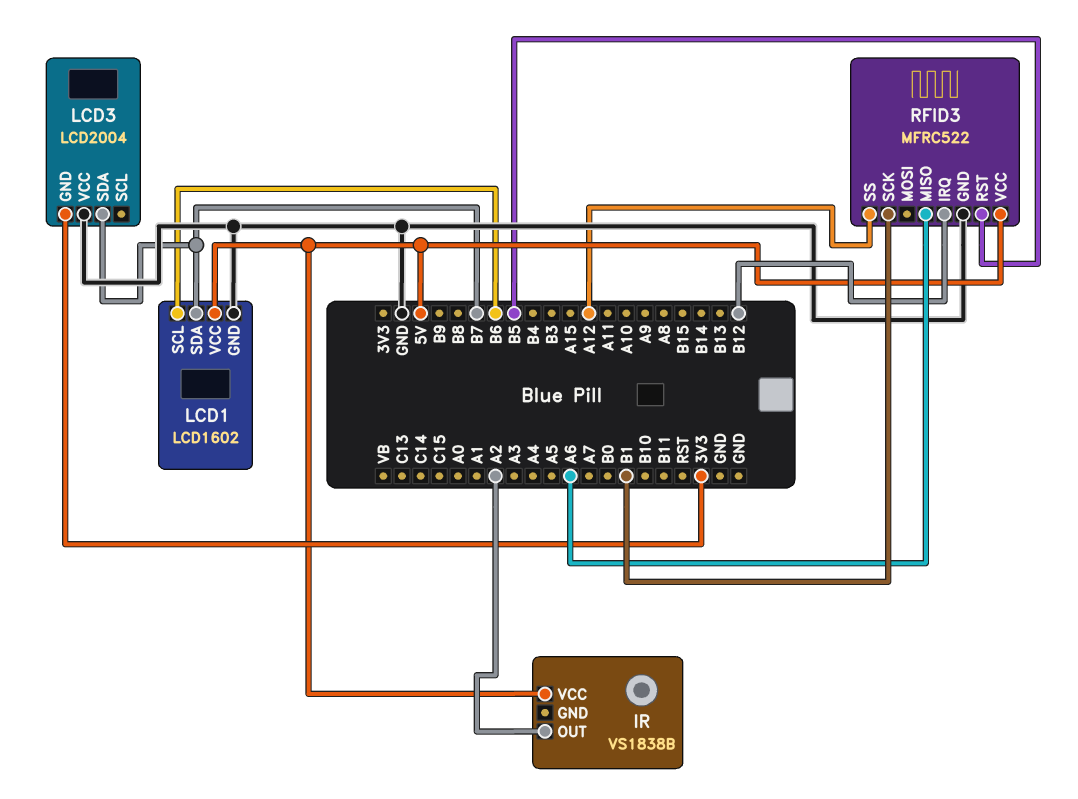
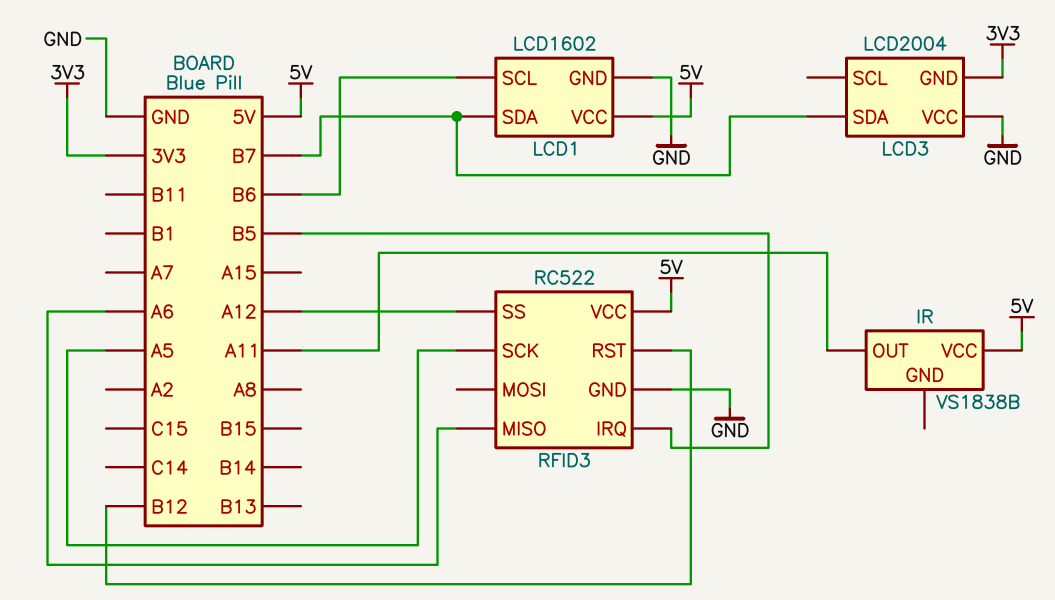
IR pin OUT: A2 -> A11
RFID3: MFRC522 -> RC522
RFID3 pin IRQ: B12 -> B5
RFID3 pin RST: B5 -> B12
RFID3 pin SCK: B1 -> A5

